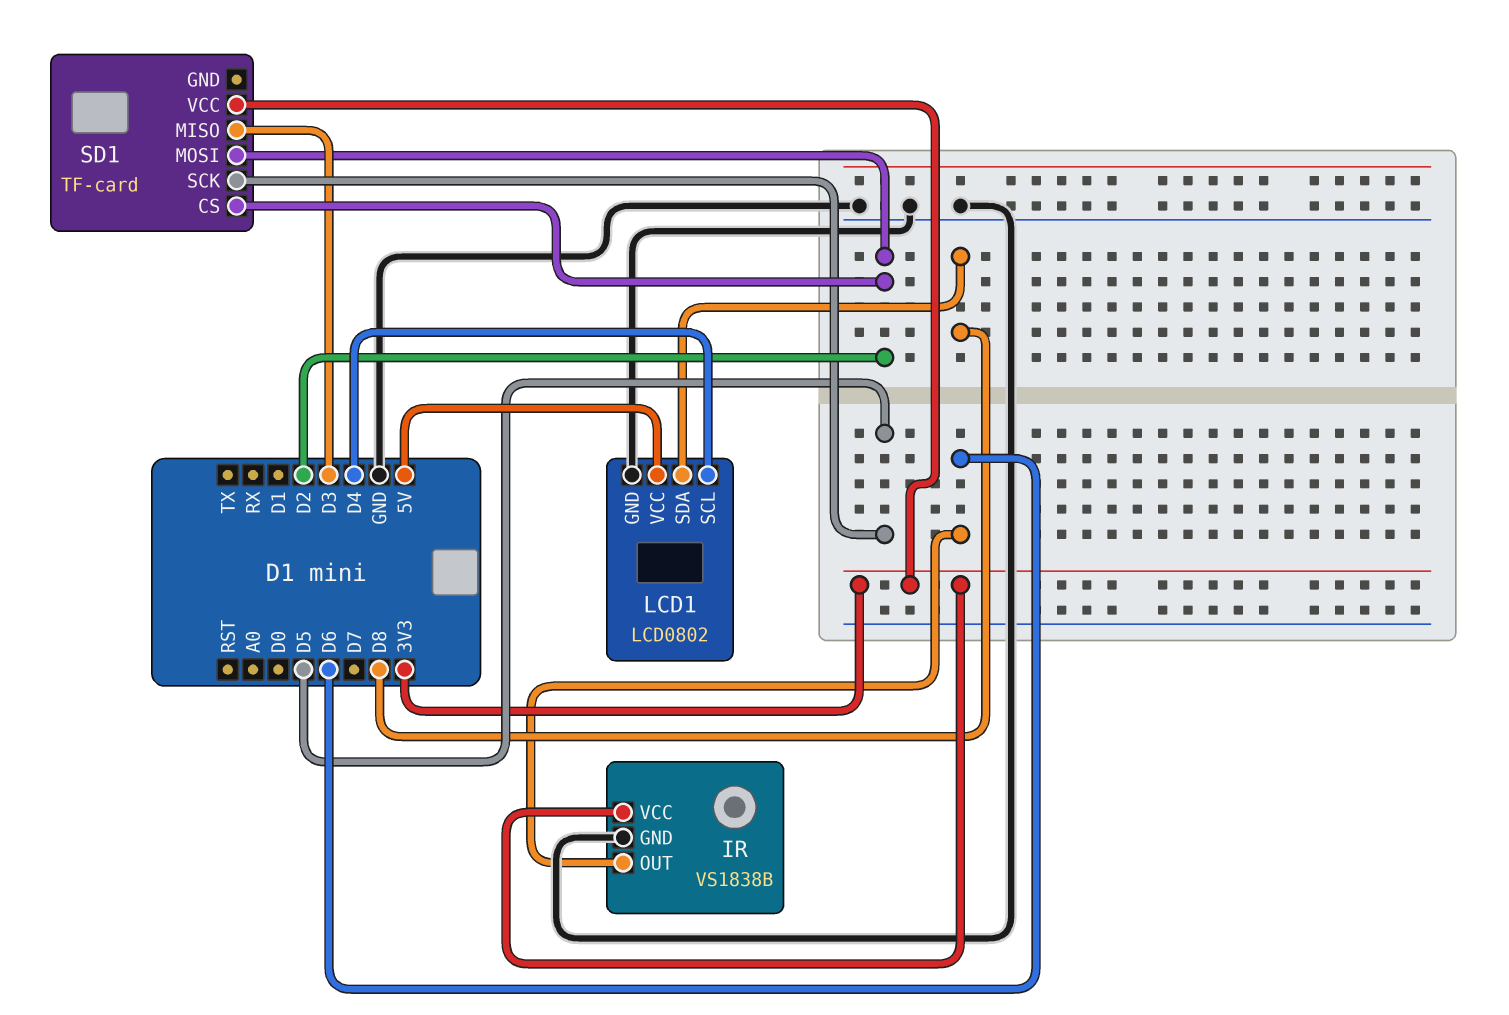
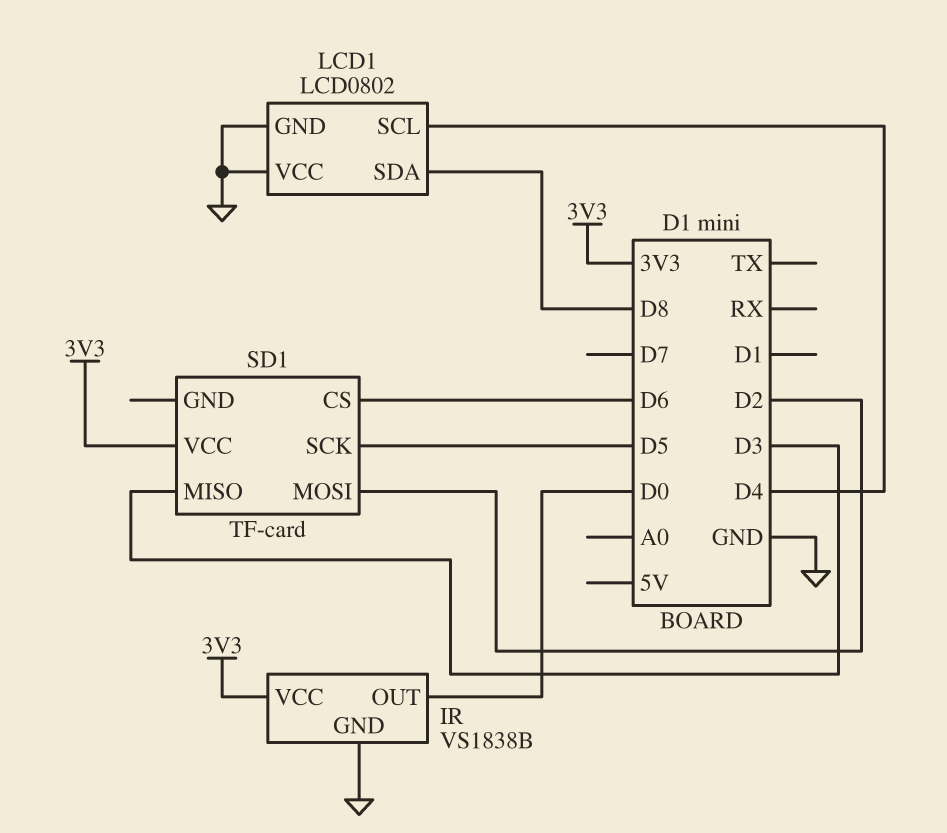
IR pin OUT: D6 -> D0
LCD1 pin VCC: 5V -> GND
SD1 pin CS: D2 -> D6

